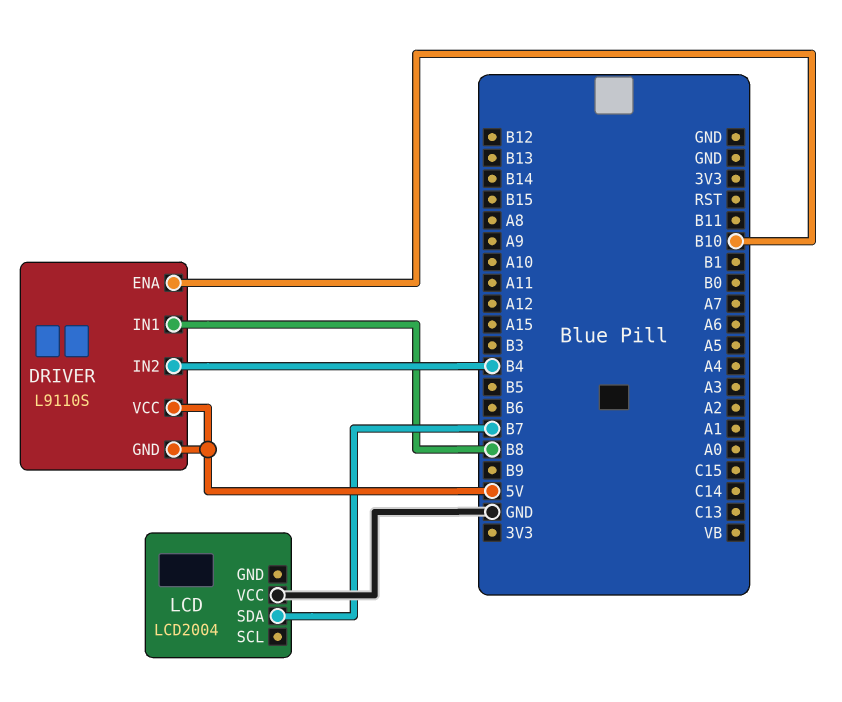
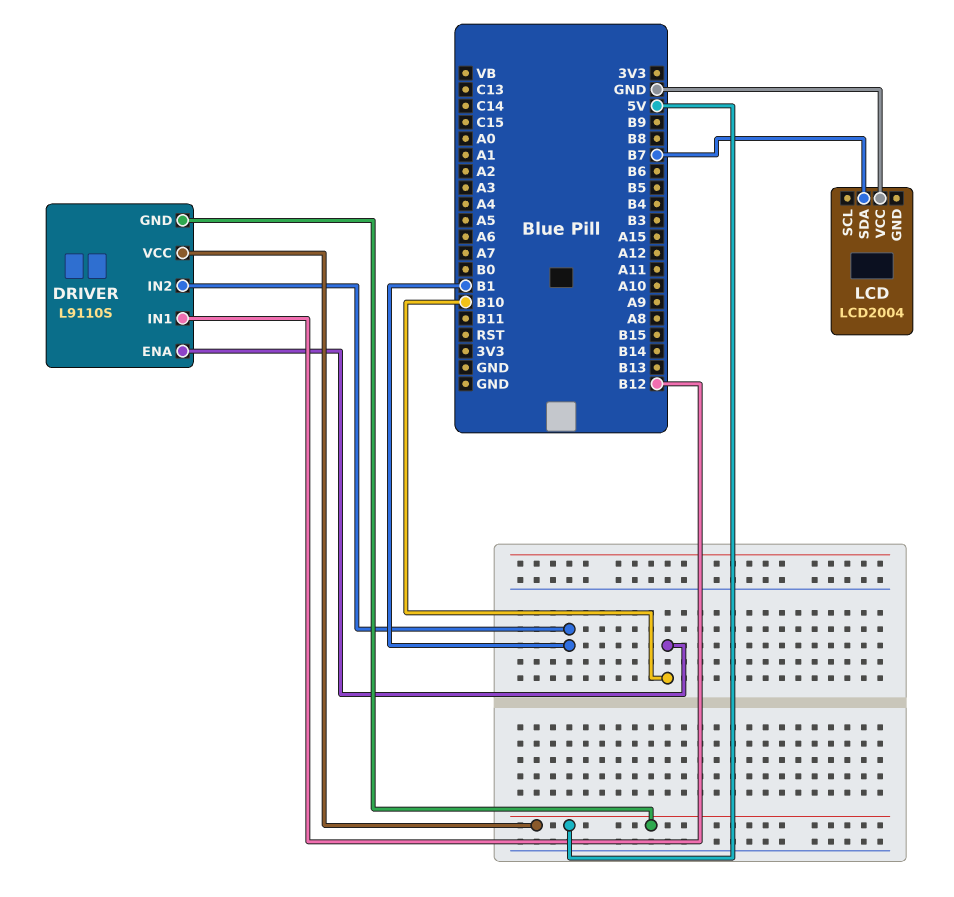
DRIVER pin IN1: B8 -> B12
DRIVER pin IN2: B4 -> B1

